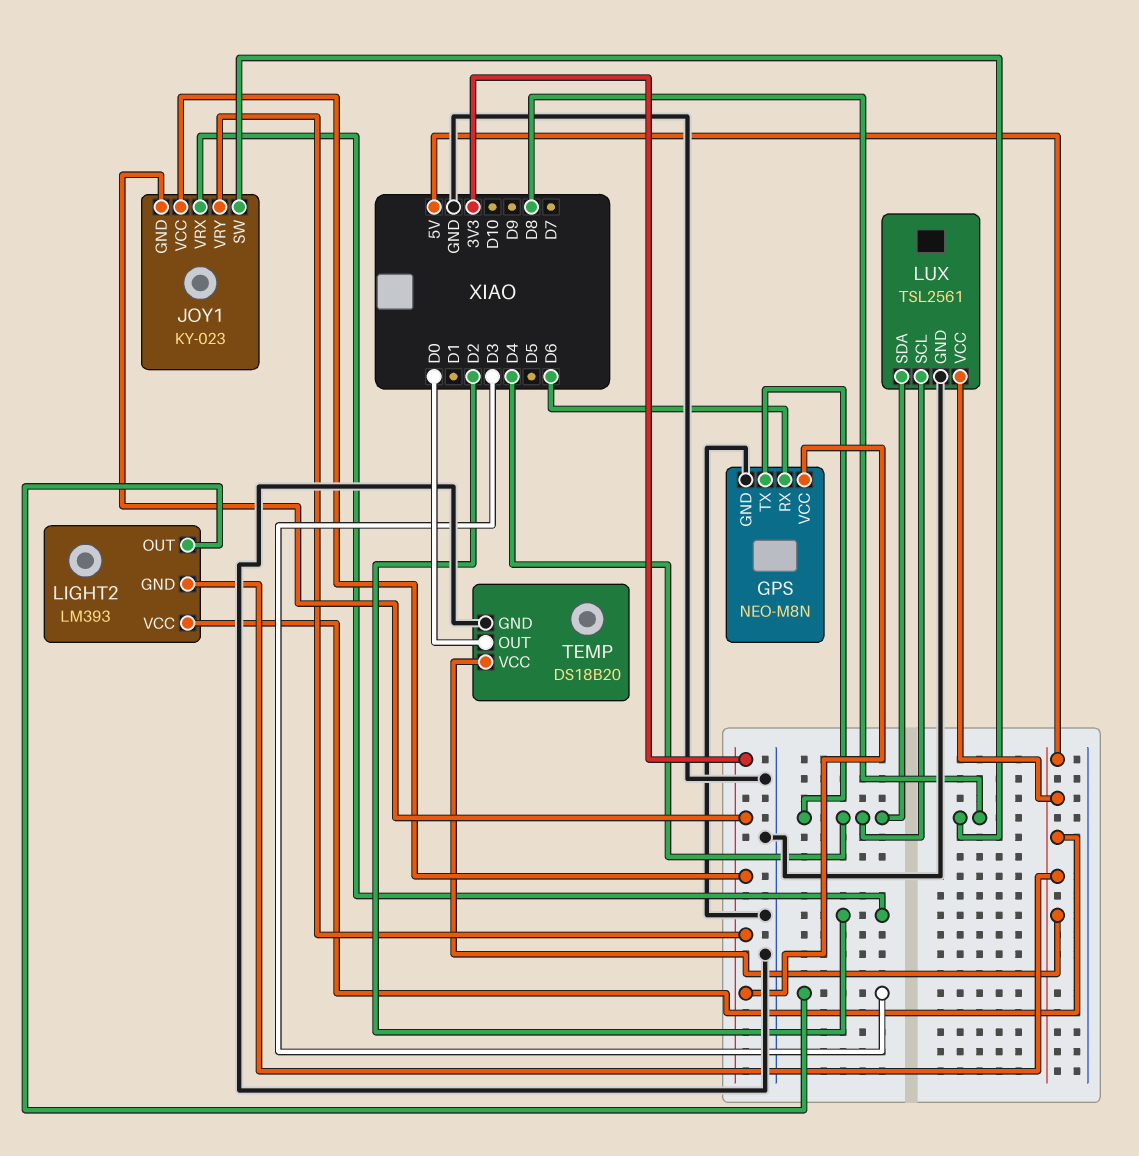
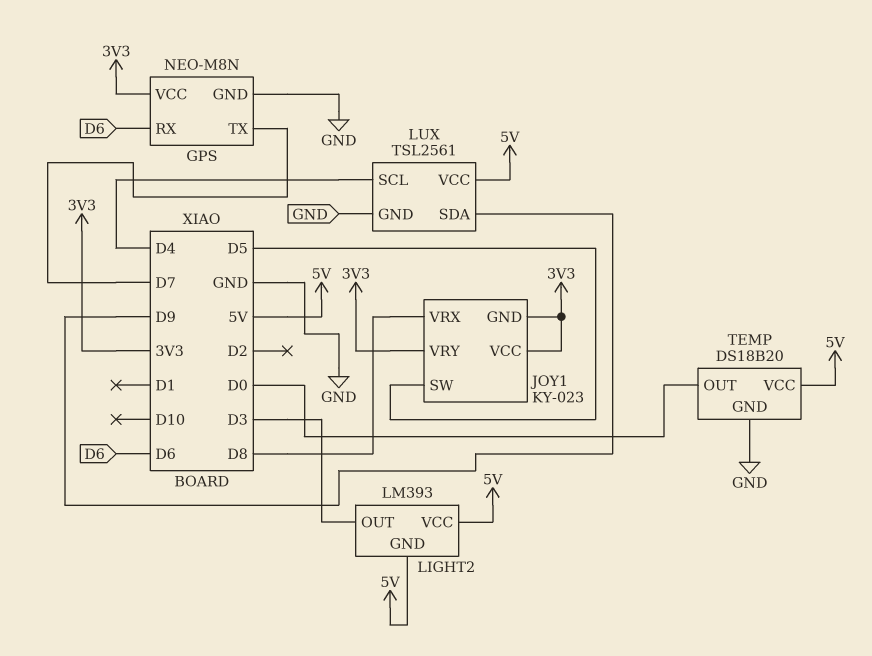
GPS pin TX: D4 -> D7
JOY1 pin SW: D8 -> D5
JOY1 pin VRX: D2 -> D8
LUX pin SDA: D4 -> D9

